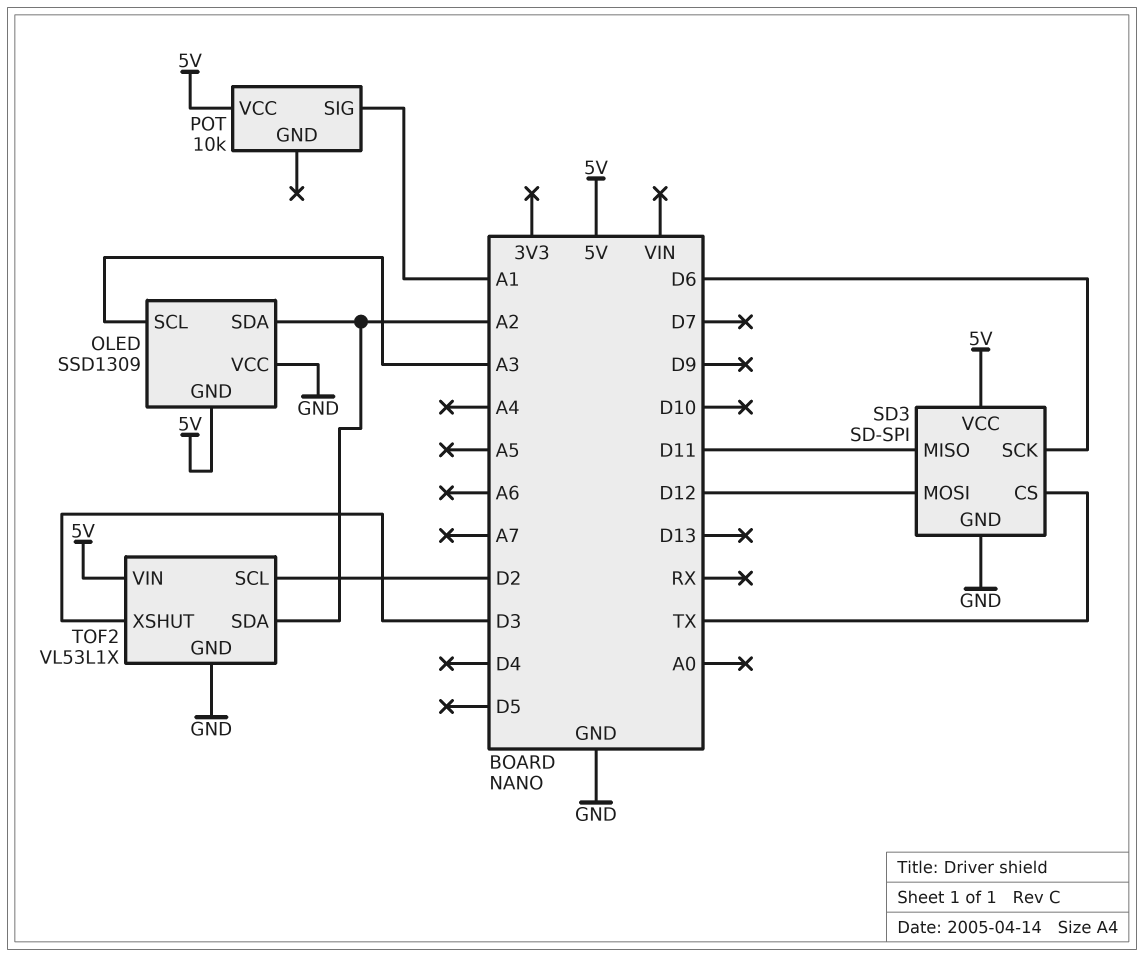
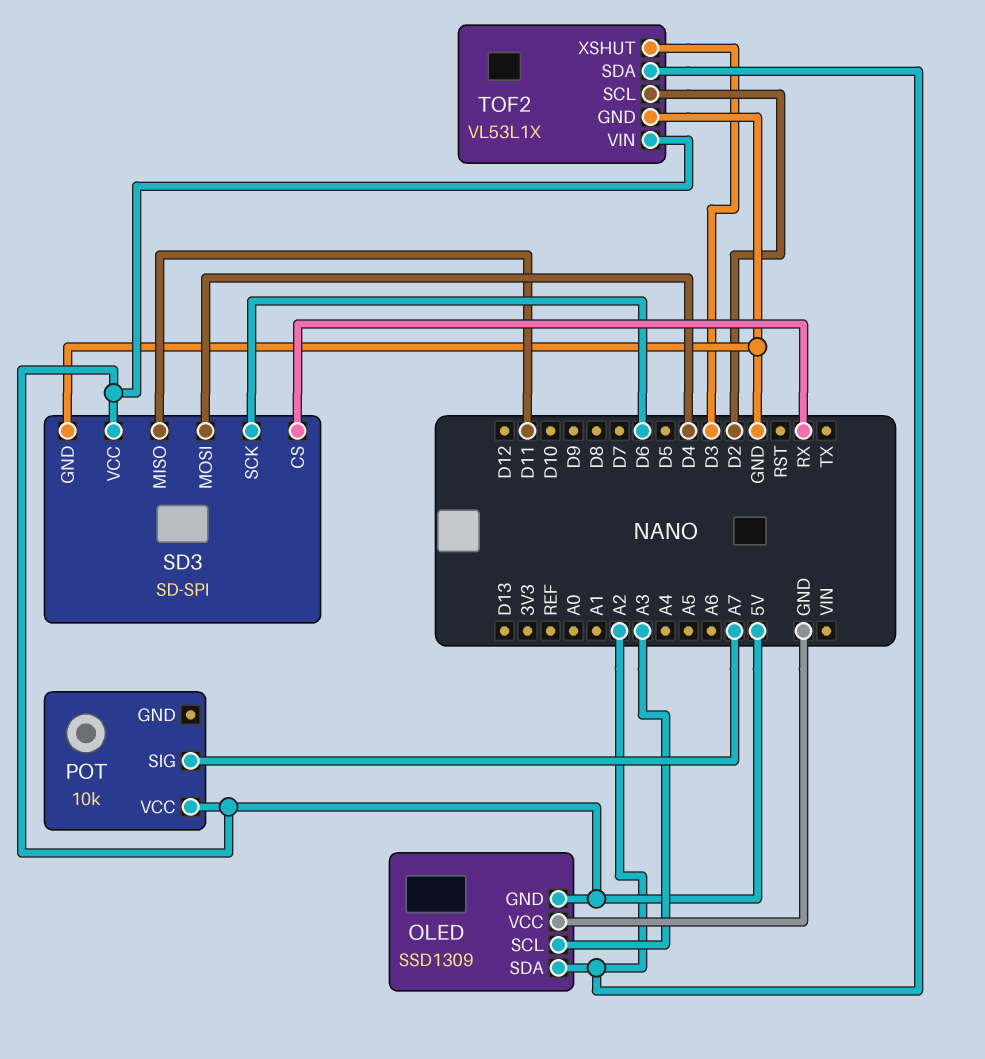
POT pin SIG: A1 -> A7
SD3 pin CS: TX -> RX
SD3 pin MOSI: D12 -> D4

